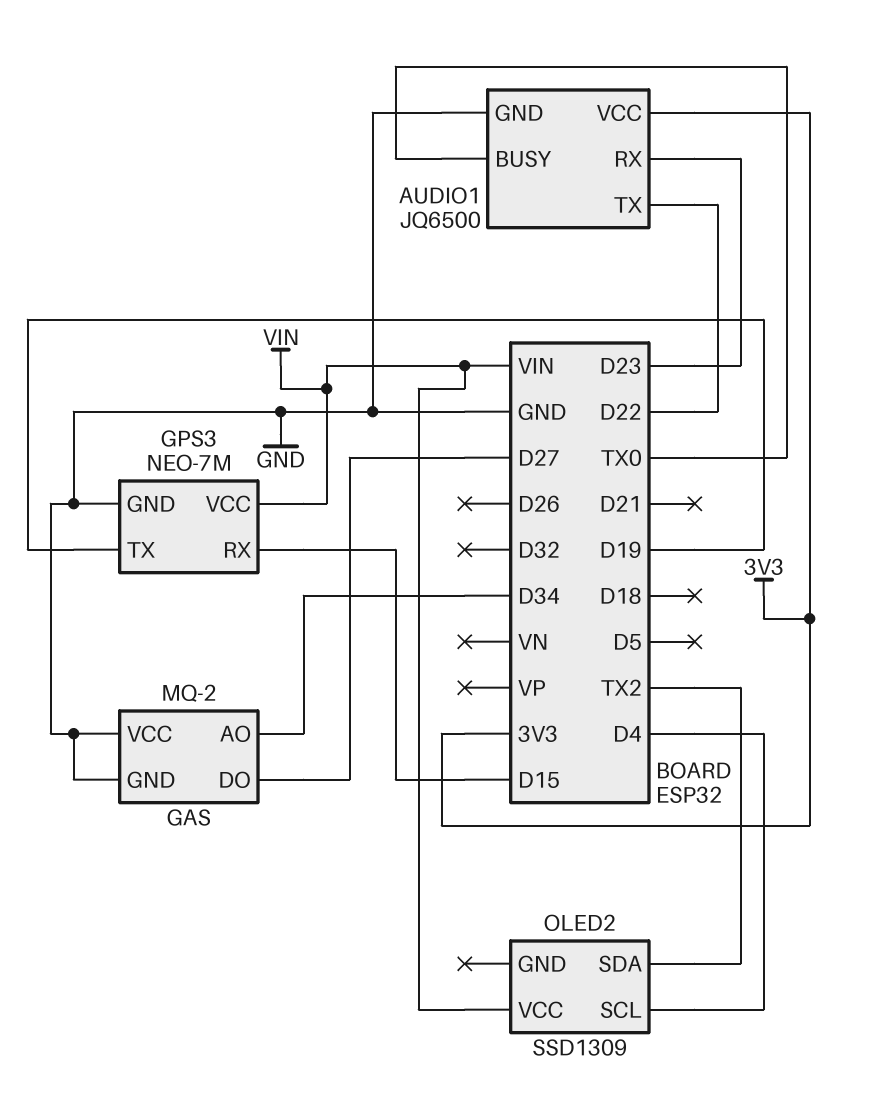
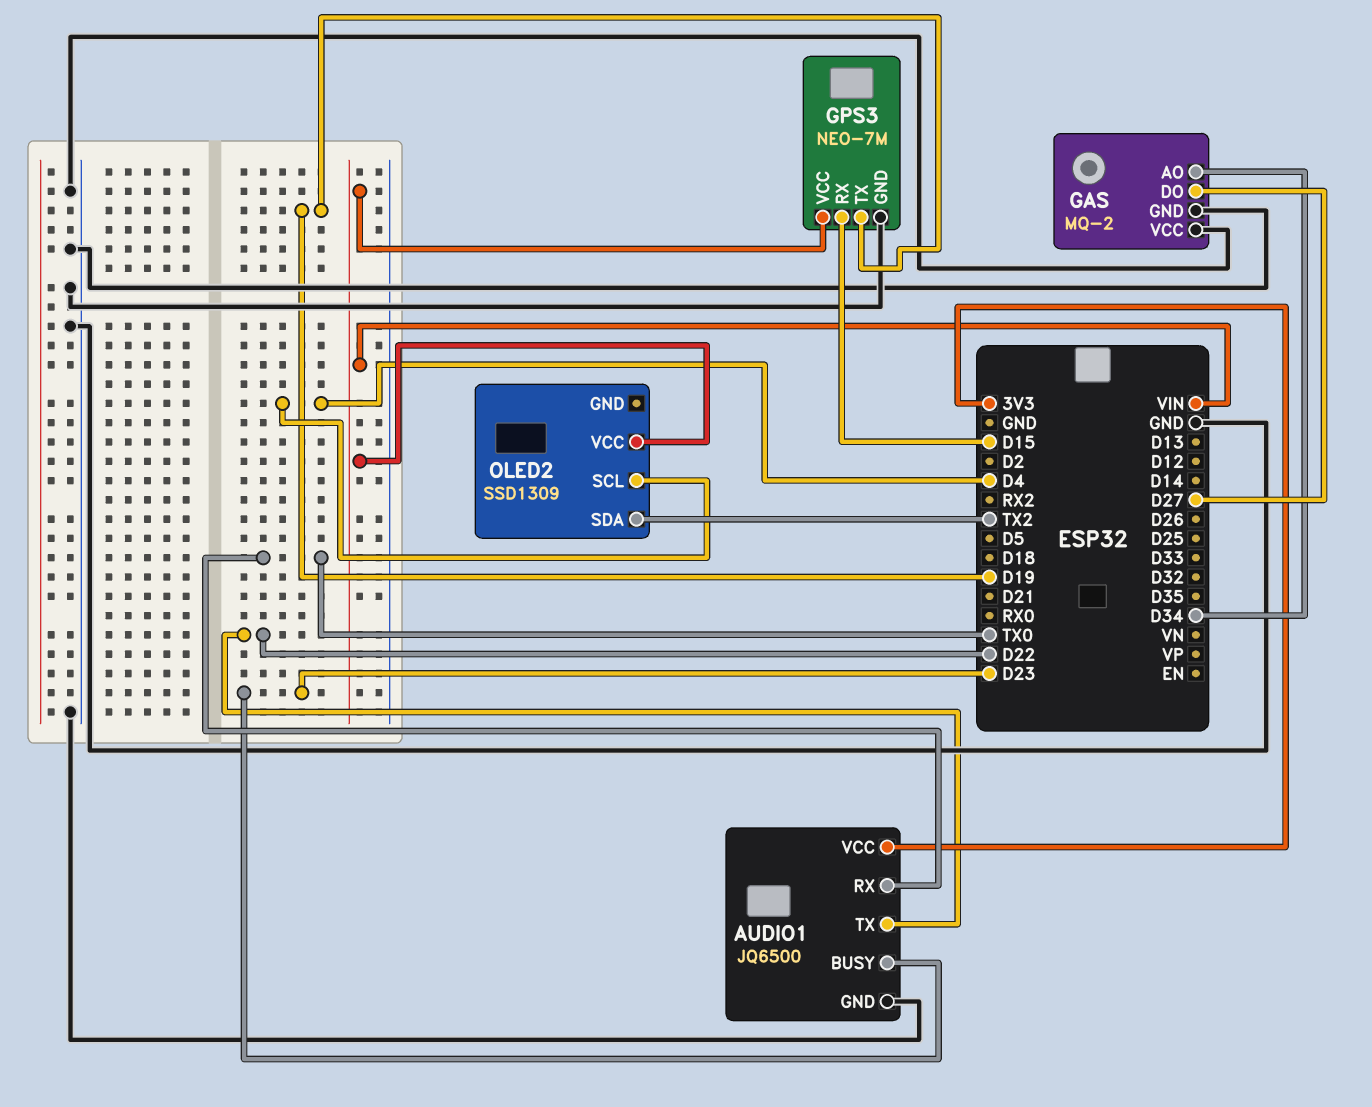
AUDIO1 pin BUSY: TX0 -> D23
AUDIO1 pin RX: D23 -> TX0

